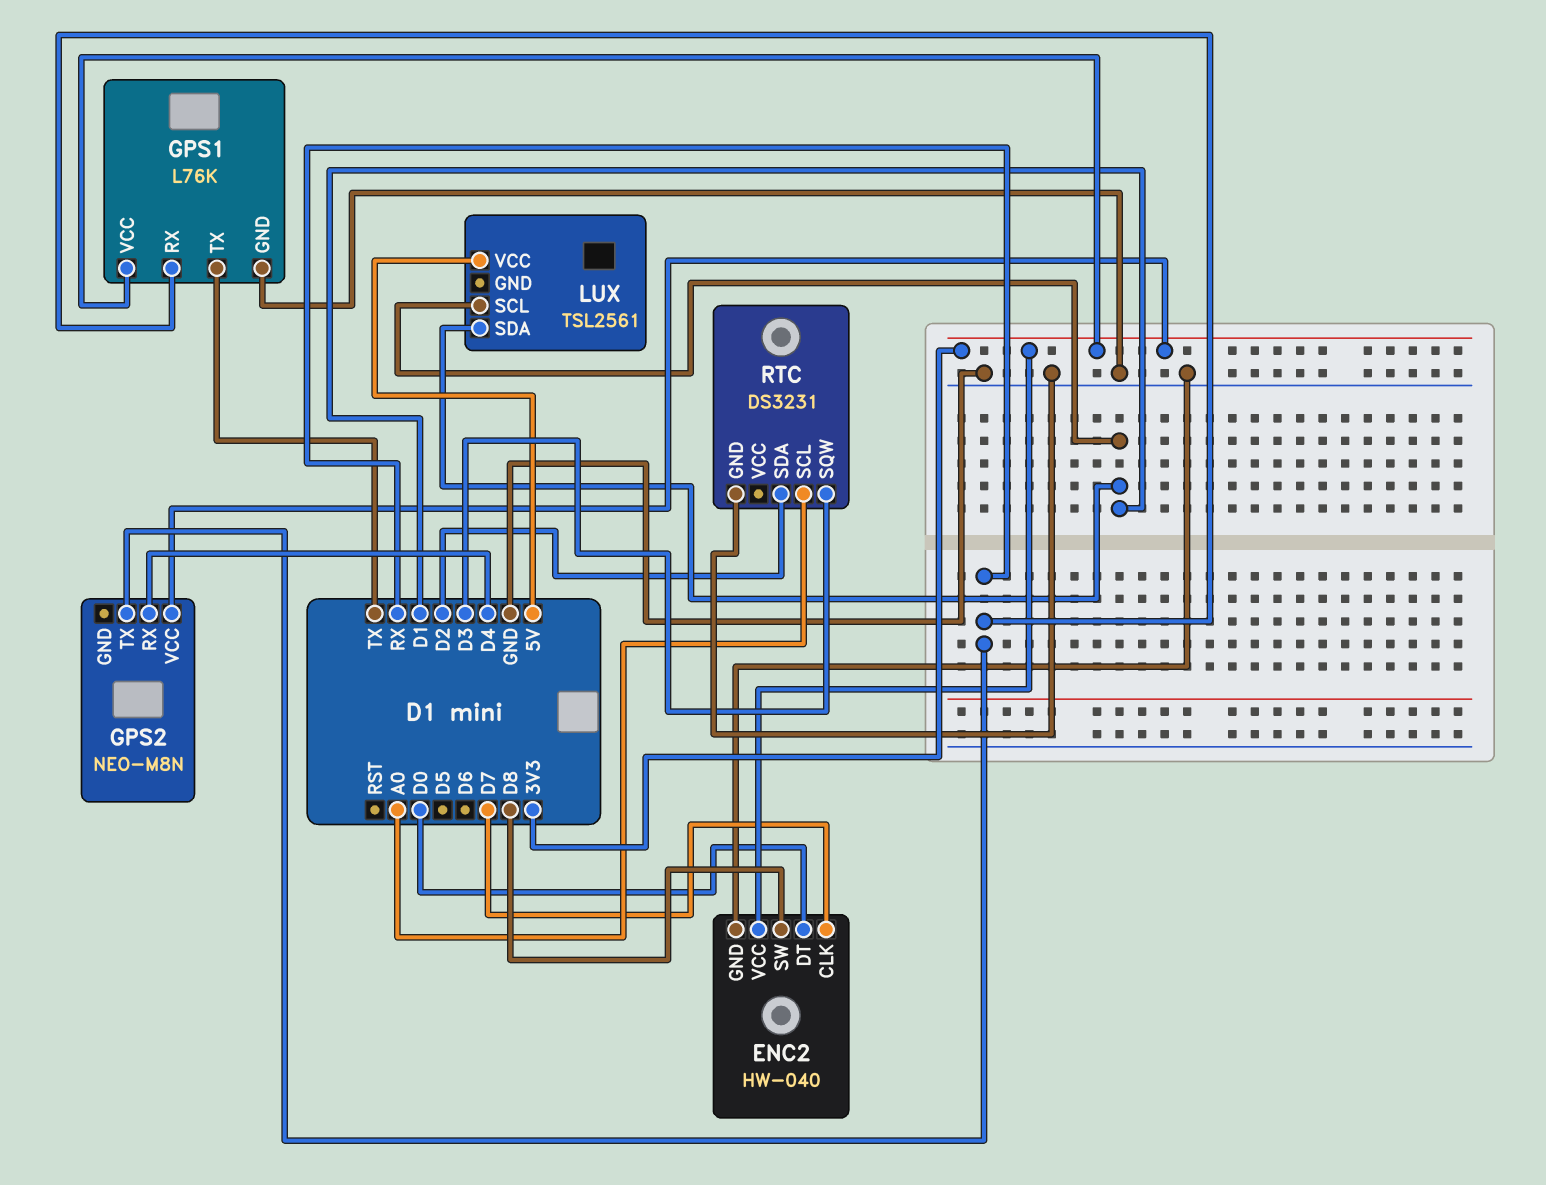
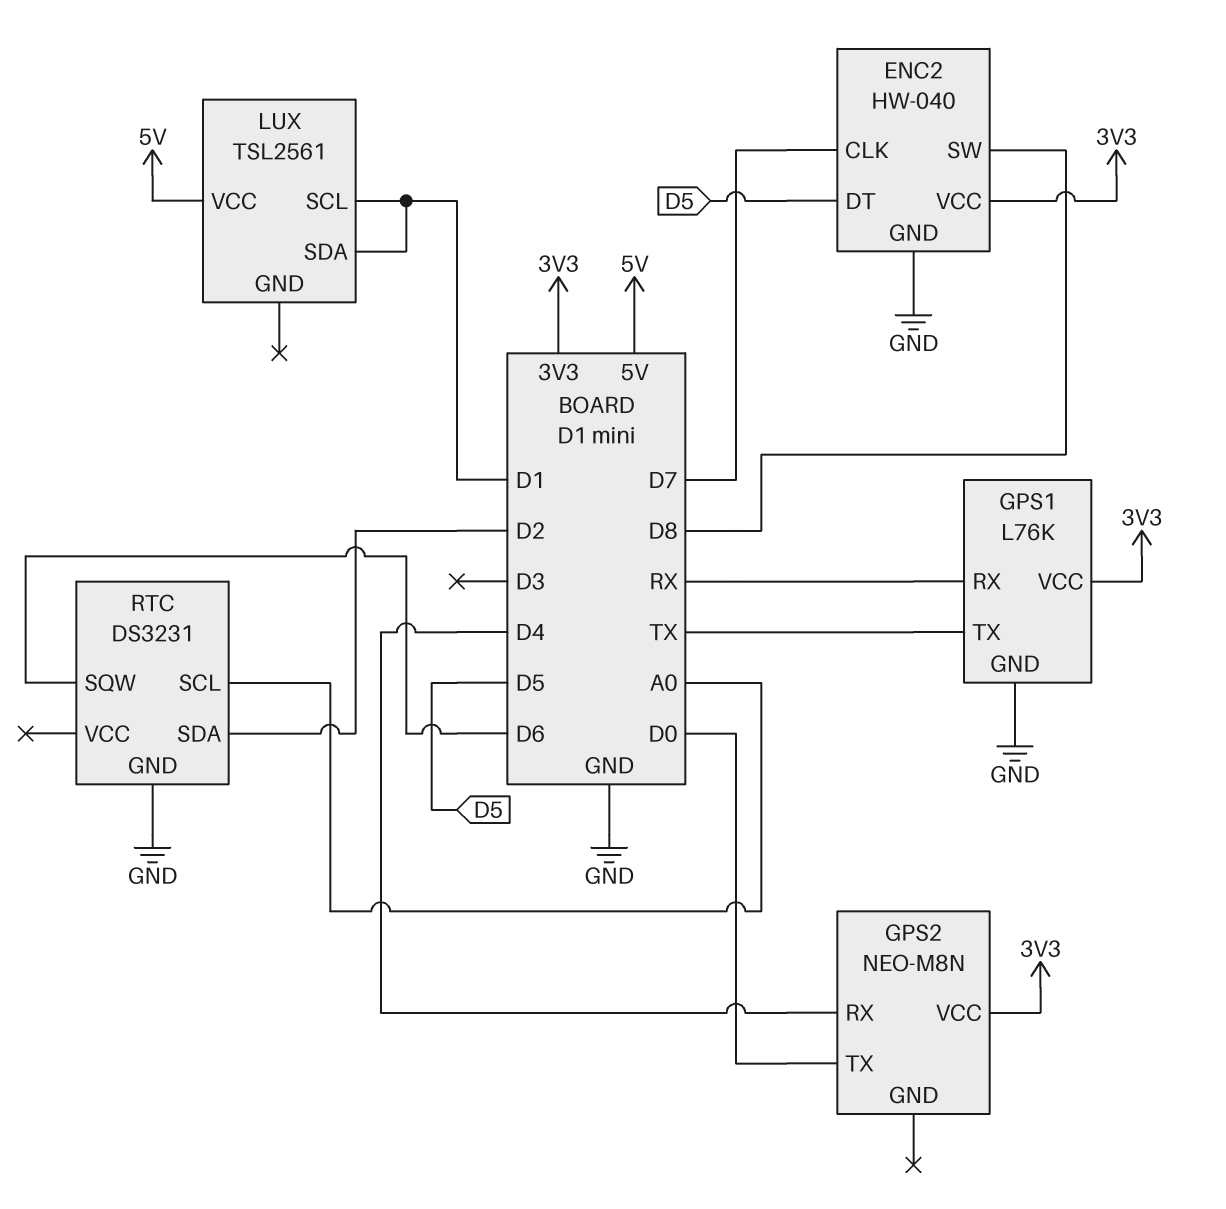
ENC2 pin DT: D0 -> D5
GPS2 pin TX: RX -> D0
RTC pin SQW: D3 -> D6

